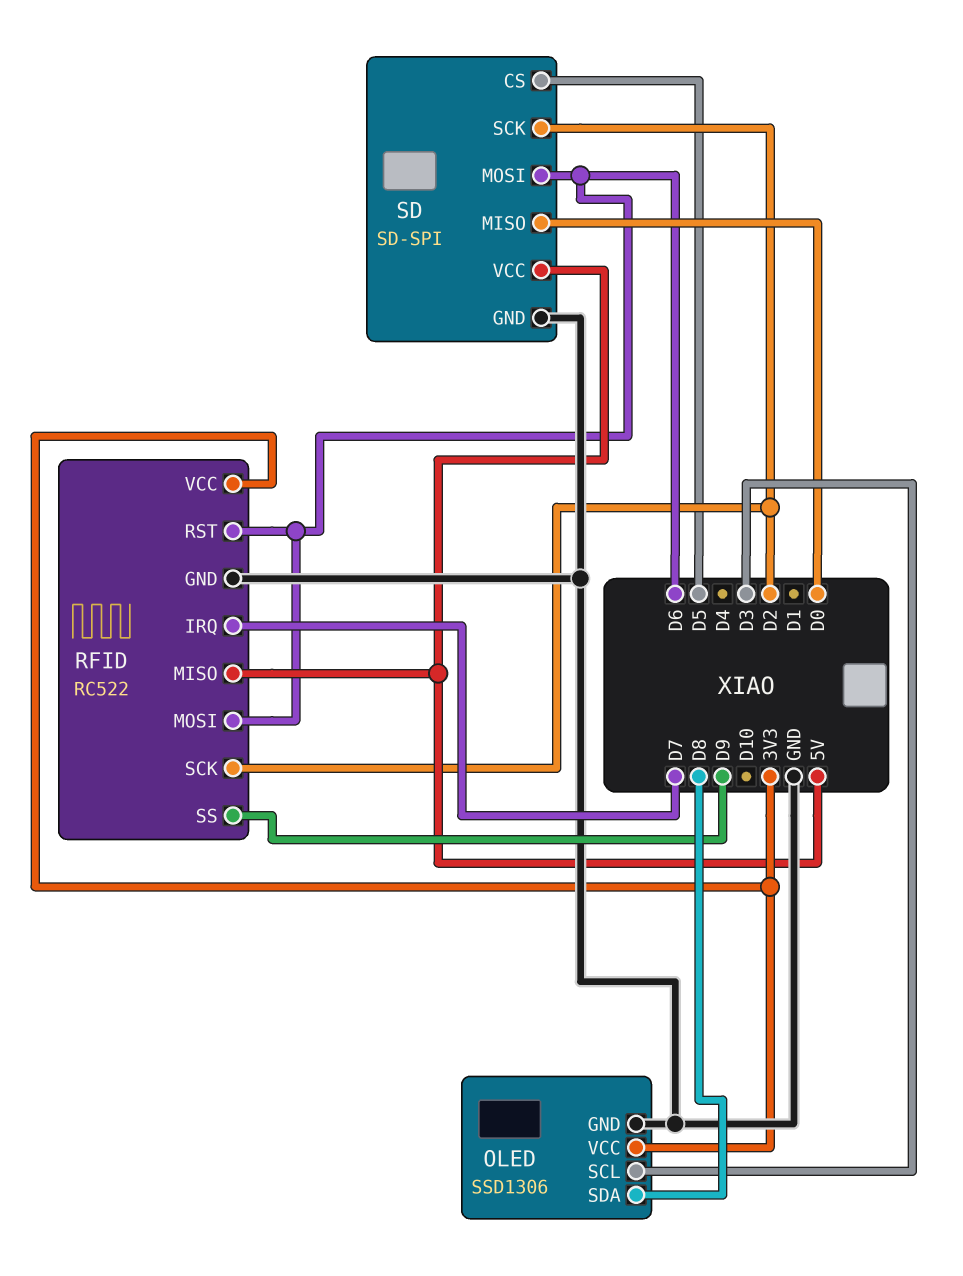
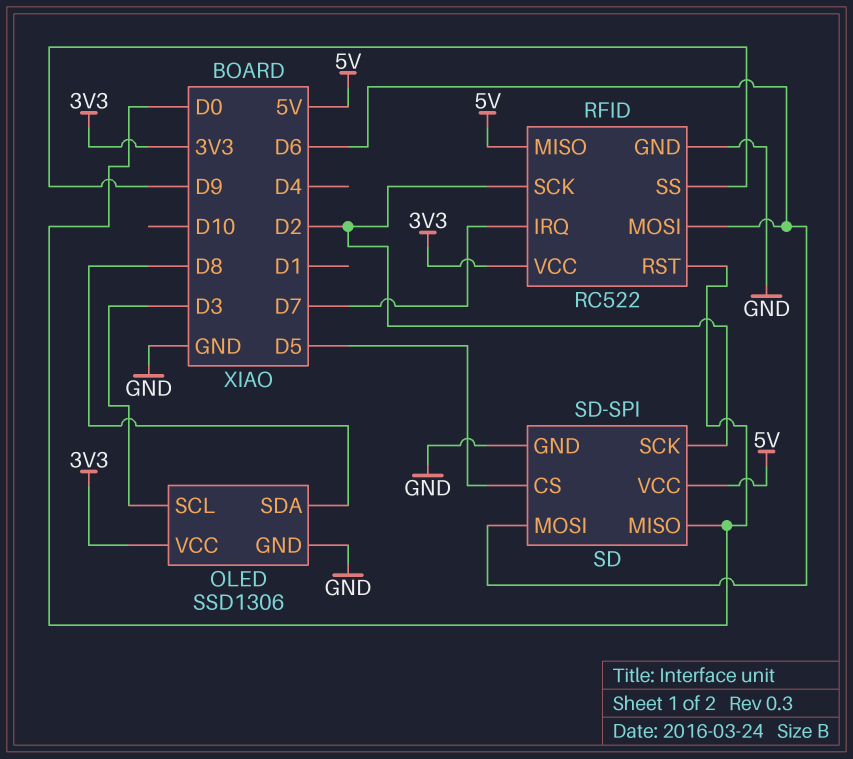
RFID pin RST: D6 -> D0

